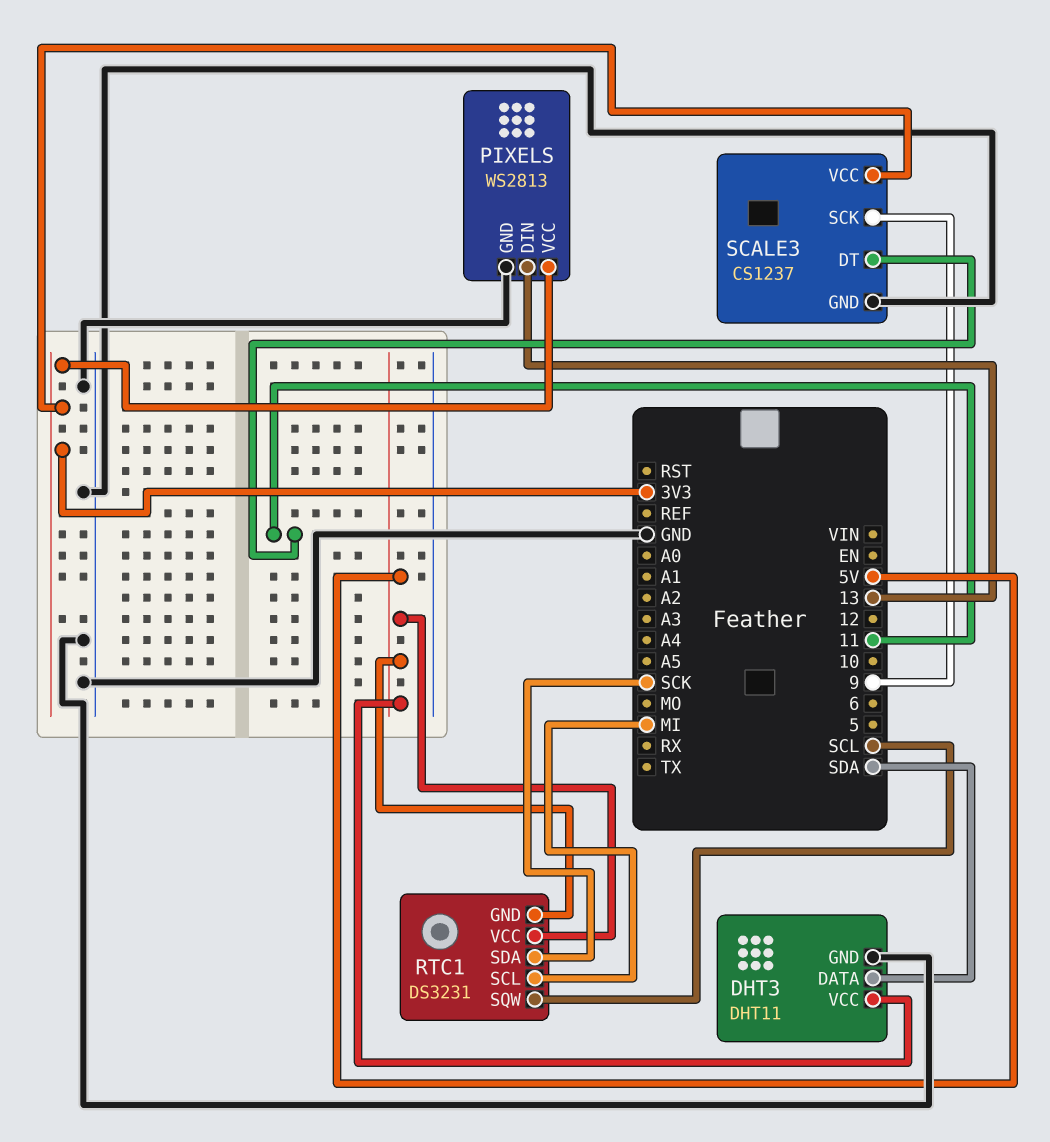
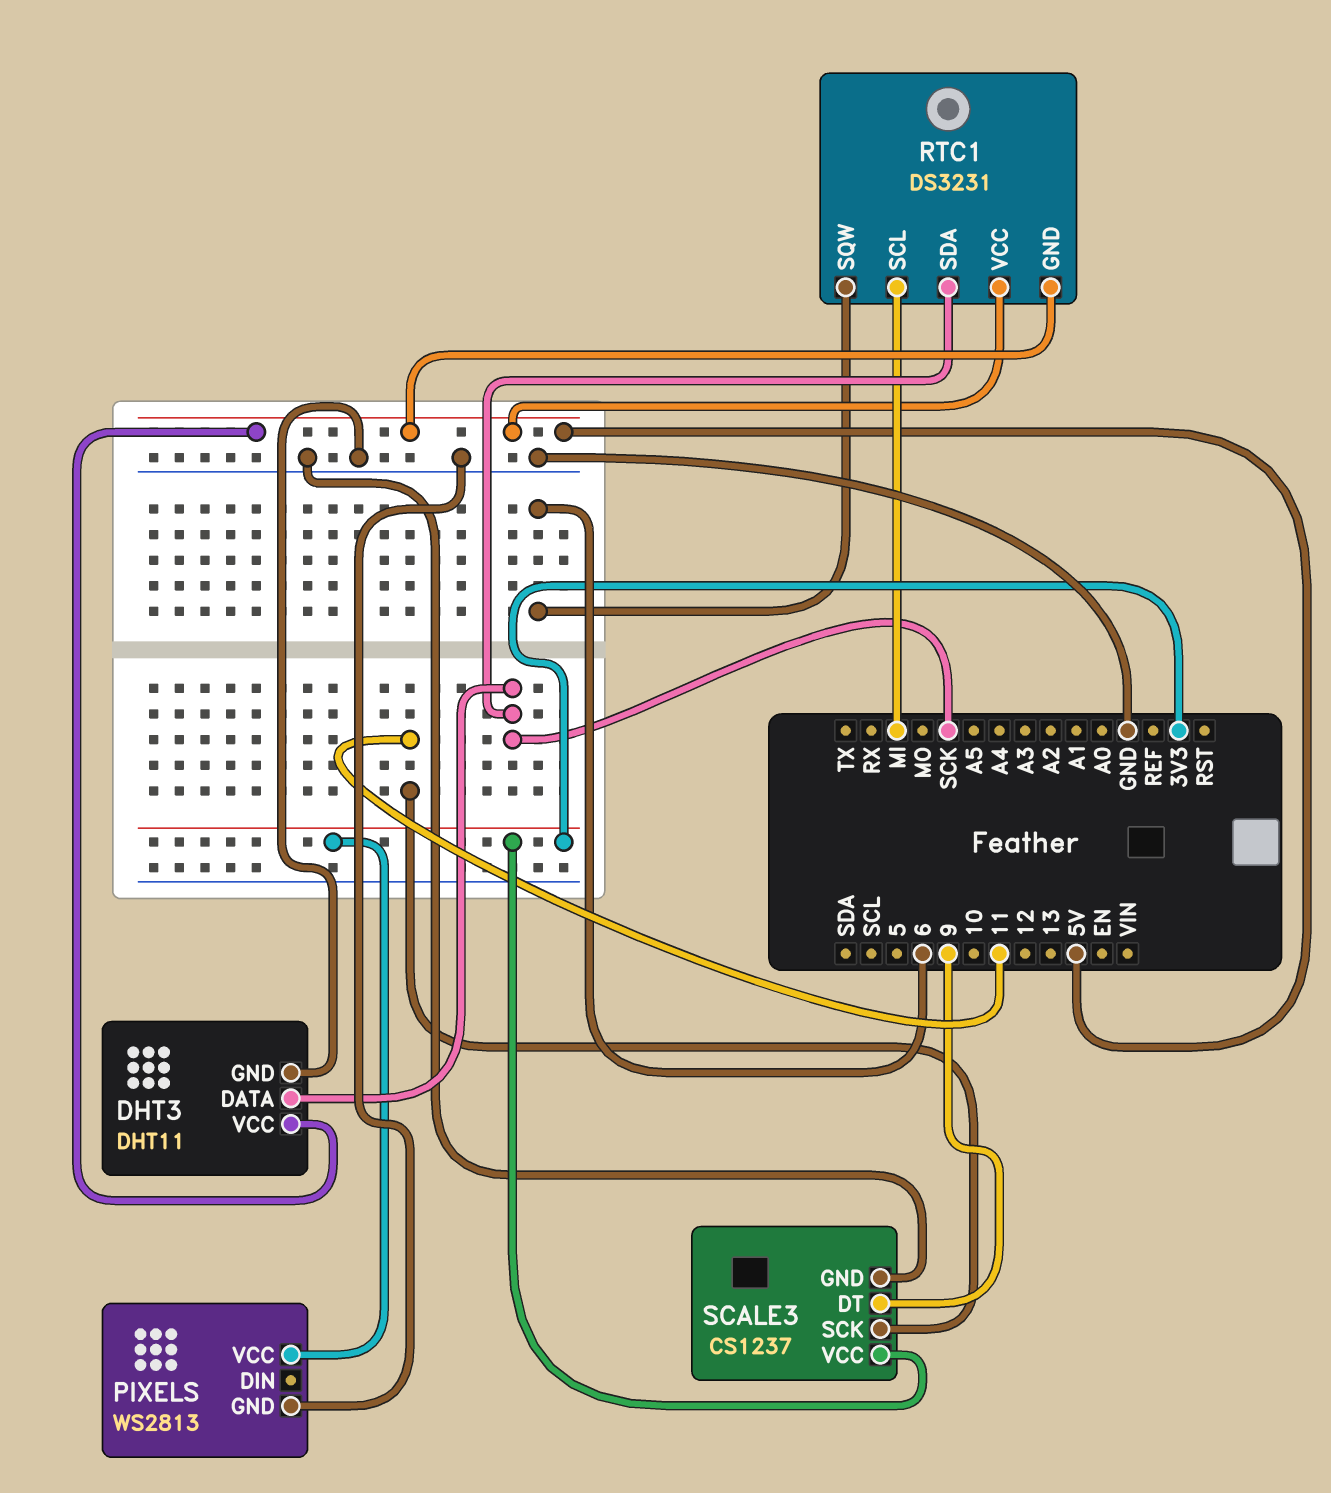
DHT3 pin DATA: SDA -> SCK
PIXELS pin DIN: 13 -> none
RTC1 pin SQW: SCL -> 6
SCALE3 pin DT: 11 -> 9
SCALE3 pin SCK: 9 -> 11

